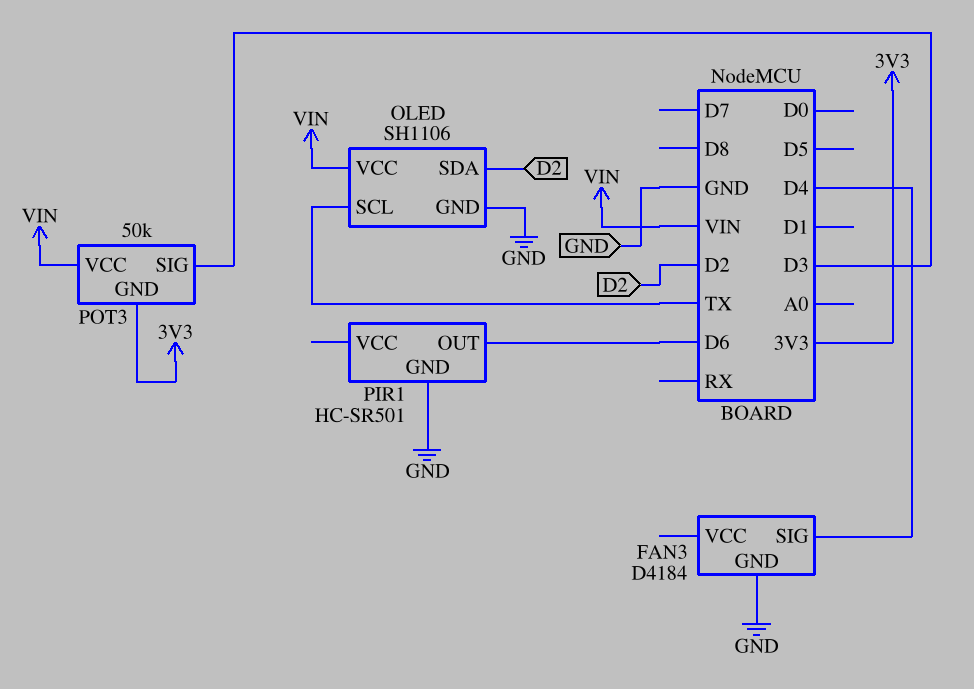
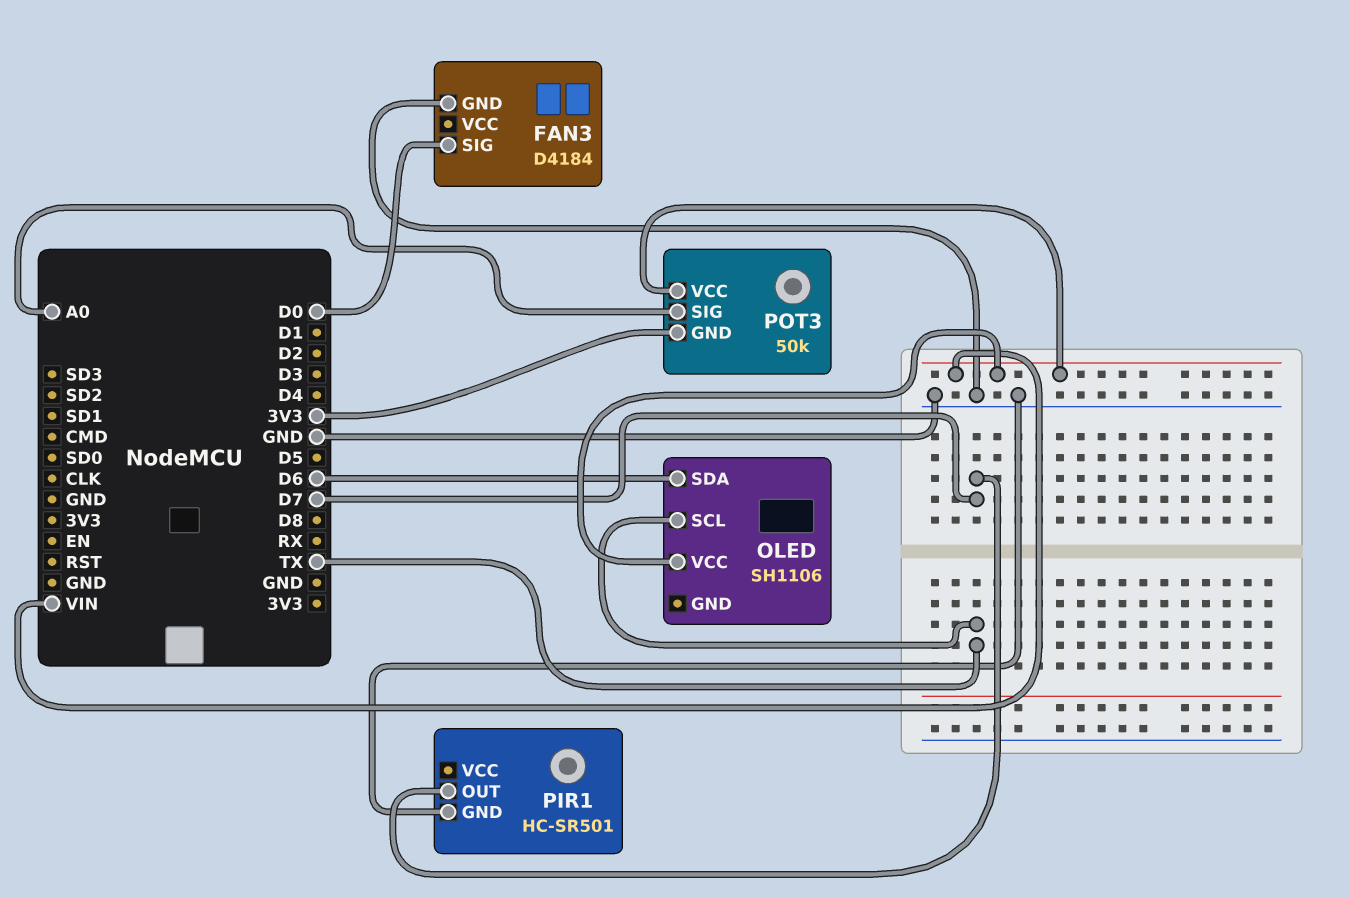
FAN3 pin SIG: D4 -> D0
OLED pin GND: GND -> none
OLED pin SDA: D2 -> D6
PIR1 pin OUT: D6 -> D7
POT3 pin SIG: D3 -> A0

